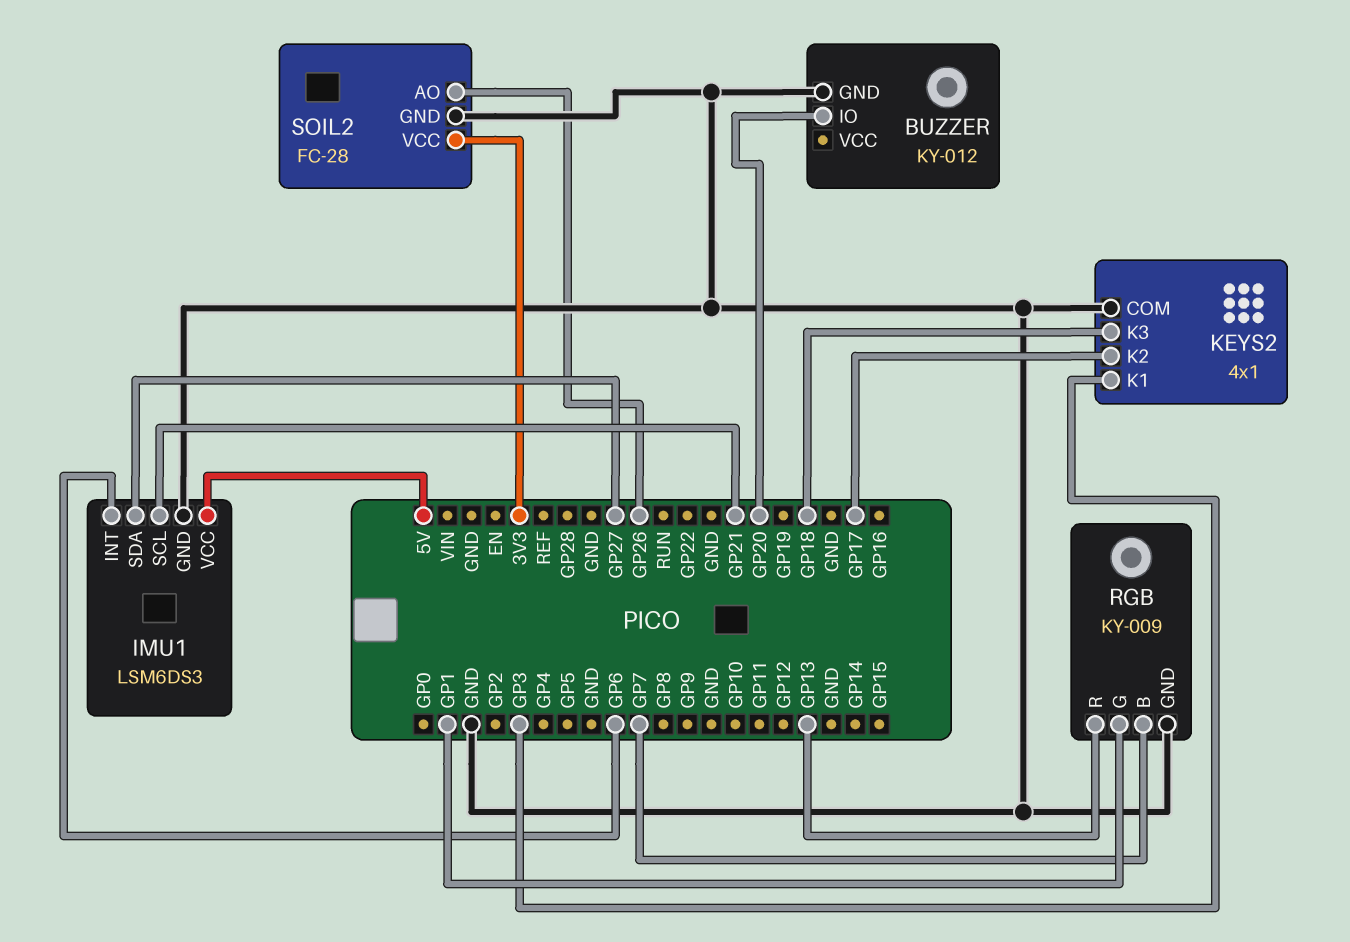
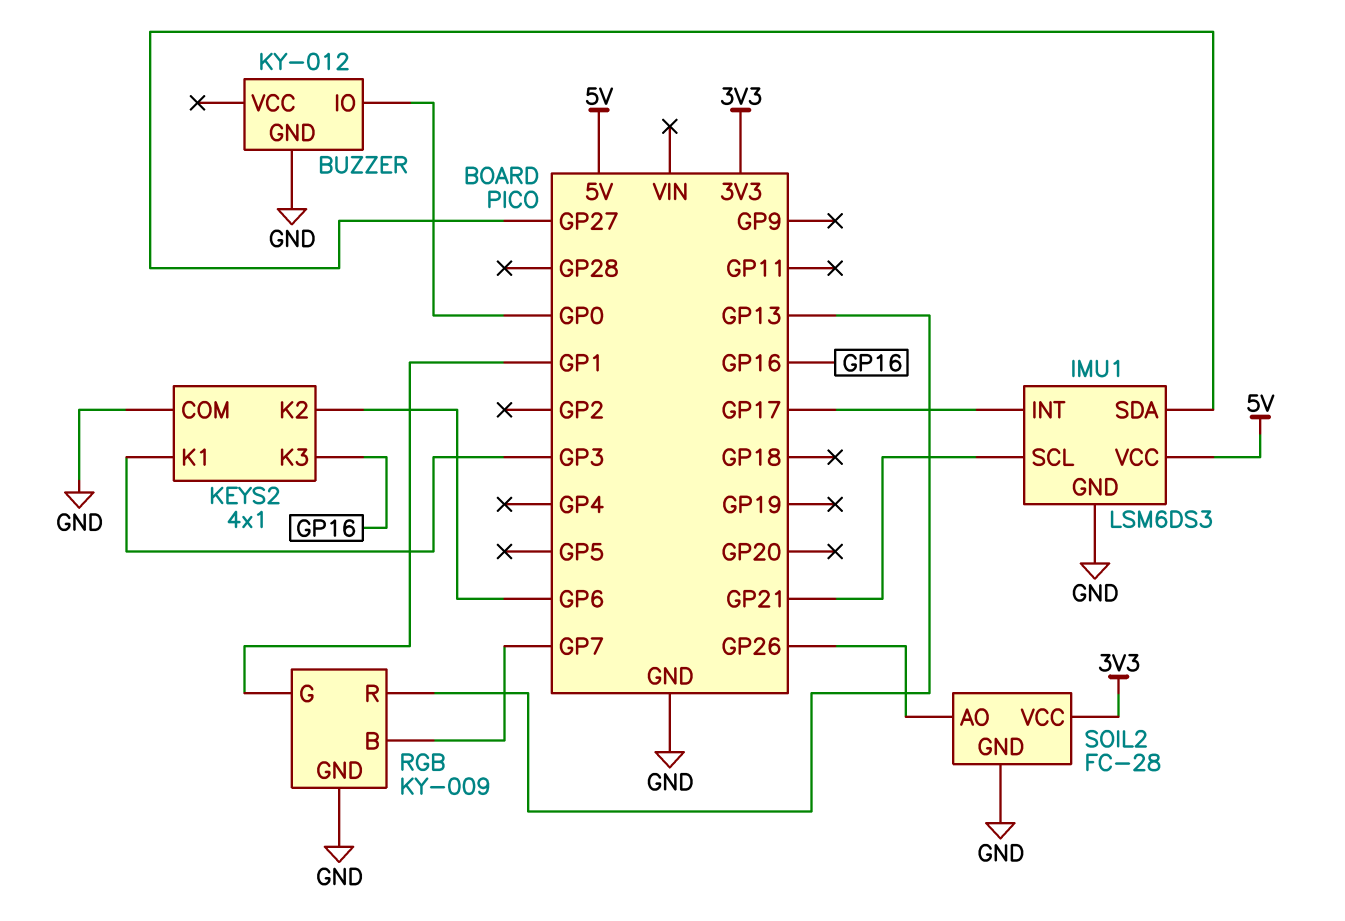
BUZZER pin IO: GP20 -> GP0
IMU1 pin INT: GP6 -> GP17
KEYS2 pin K2: GP17 -> GP6
KEYS2 pin K3: GP18 -> GP16

